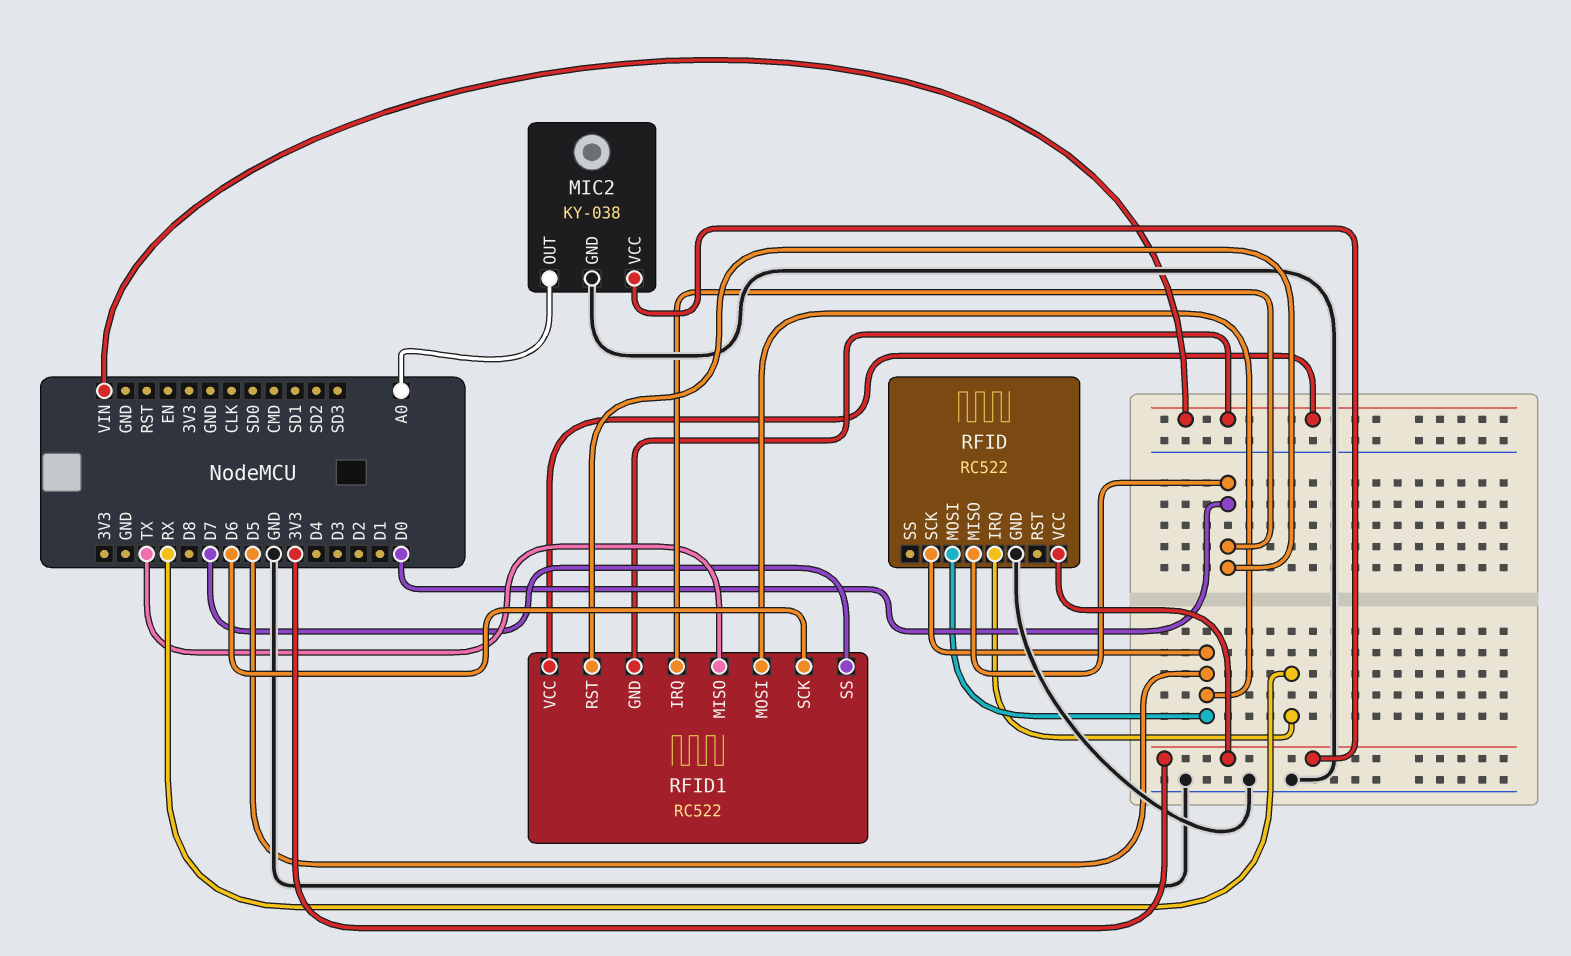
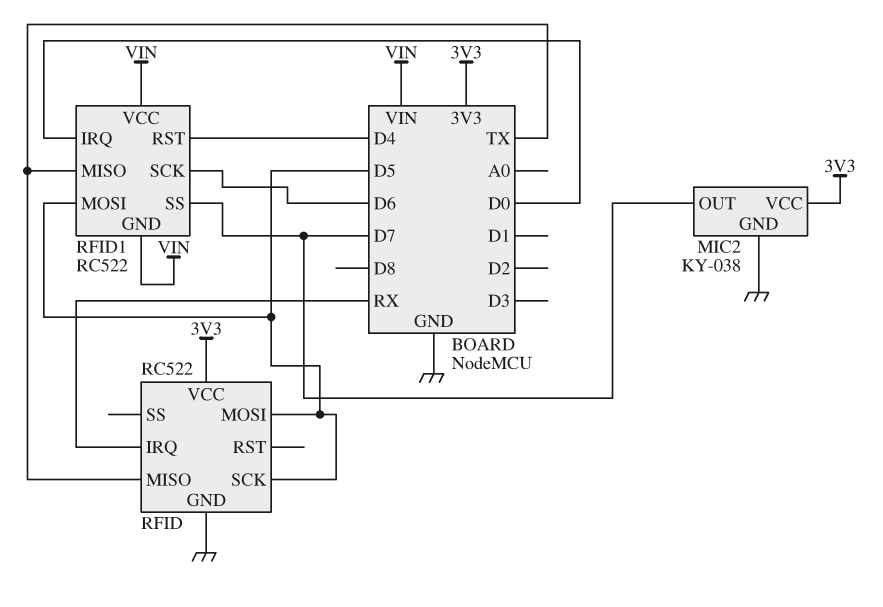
MIC2 pin OUT: A0 -> D7
RFID pin MISO: D0 -> TX
RFID1 pin RST: D0 -> D4

